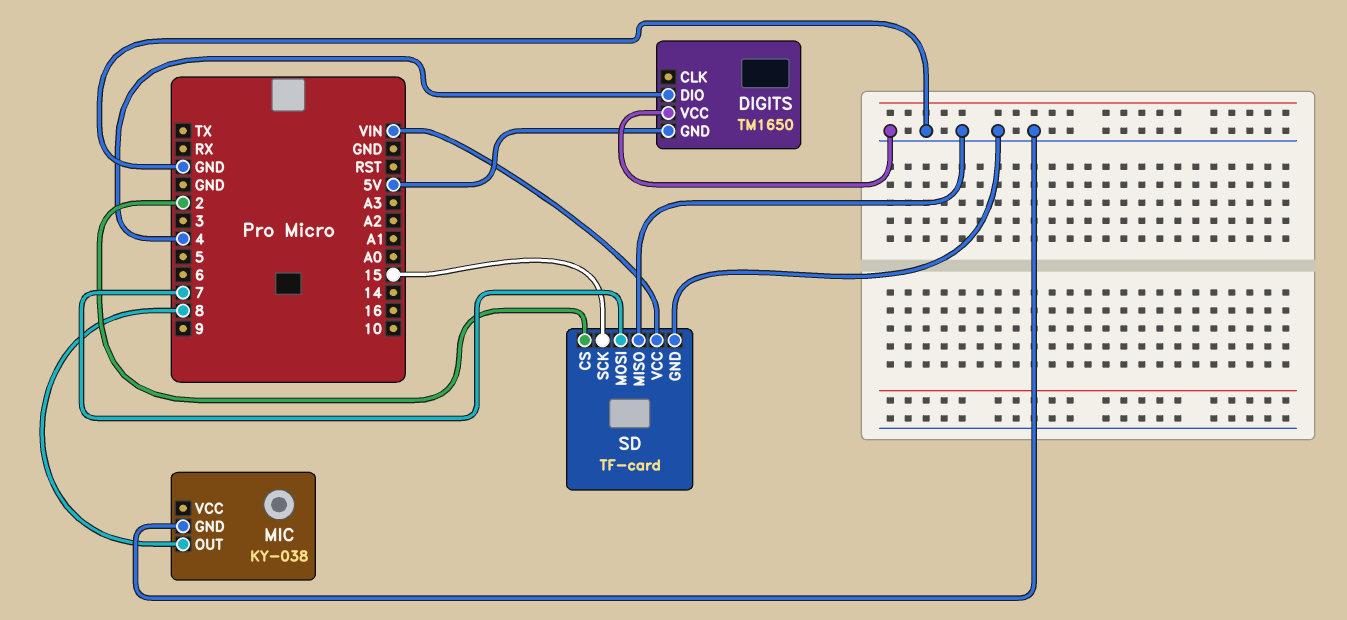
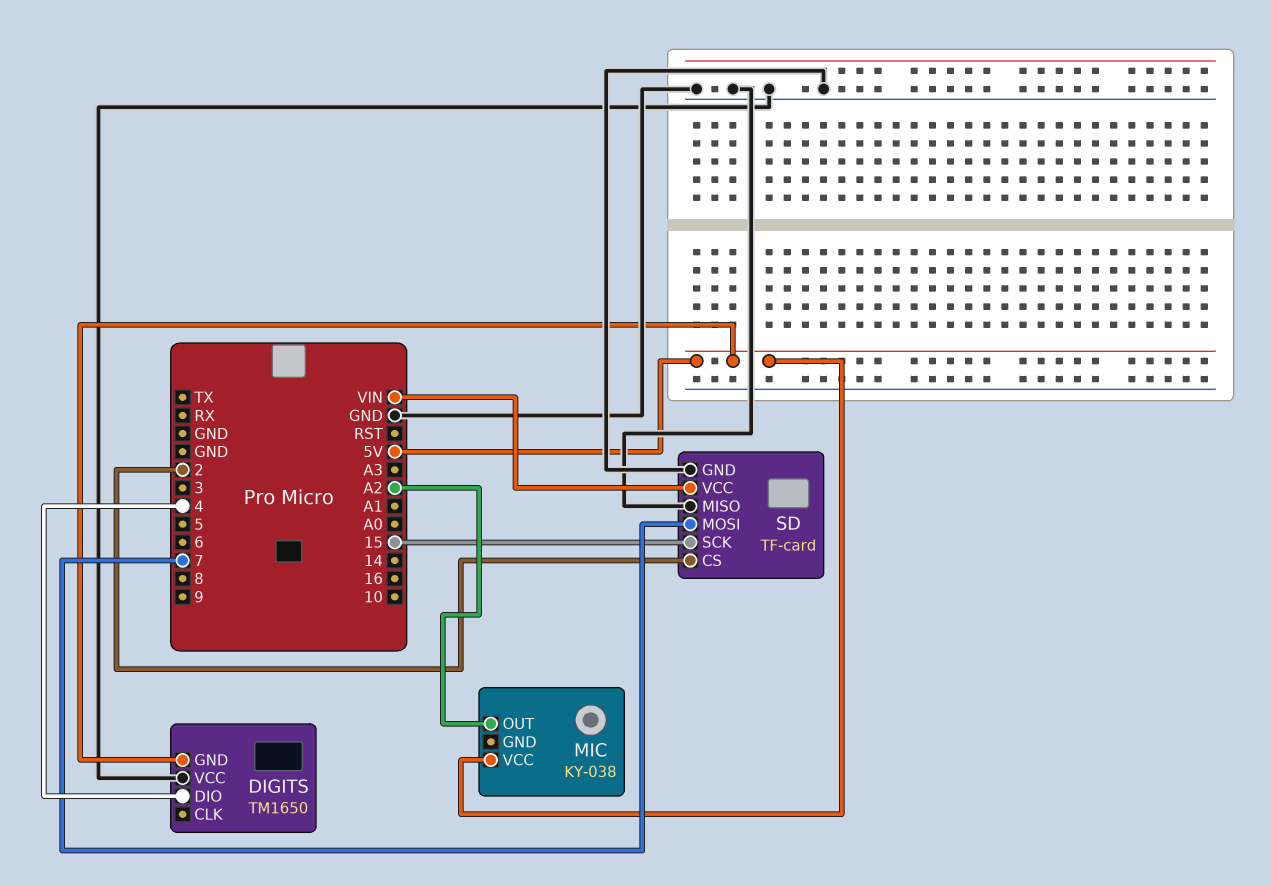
MIC pin GND: GND -> none
MIC pin OUT: 8 -> A2
MIC pin VCC: none -> 5V

